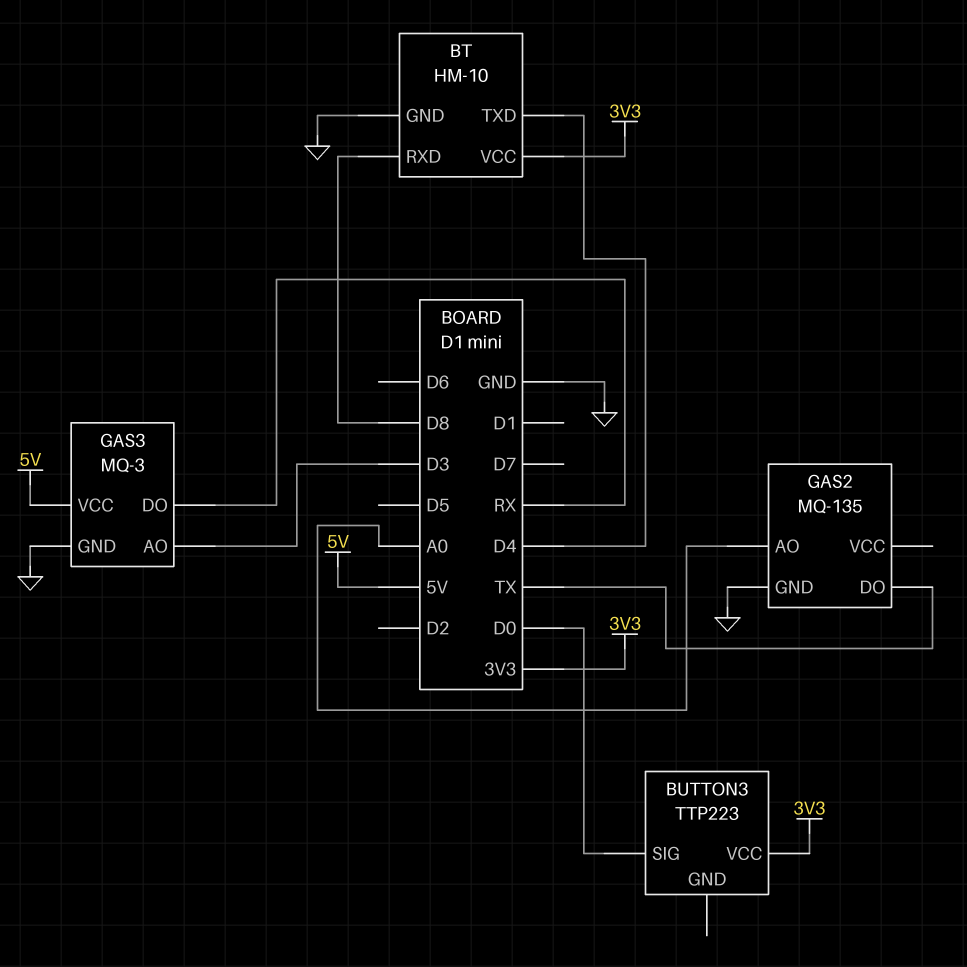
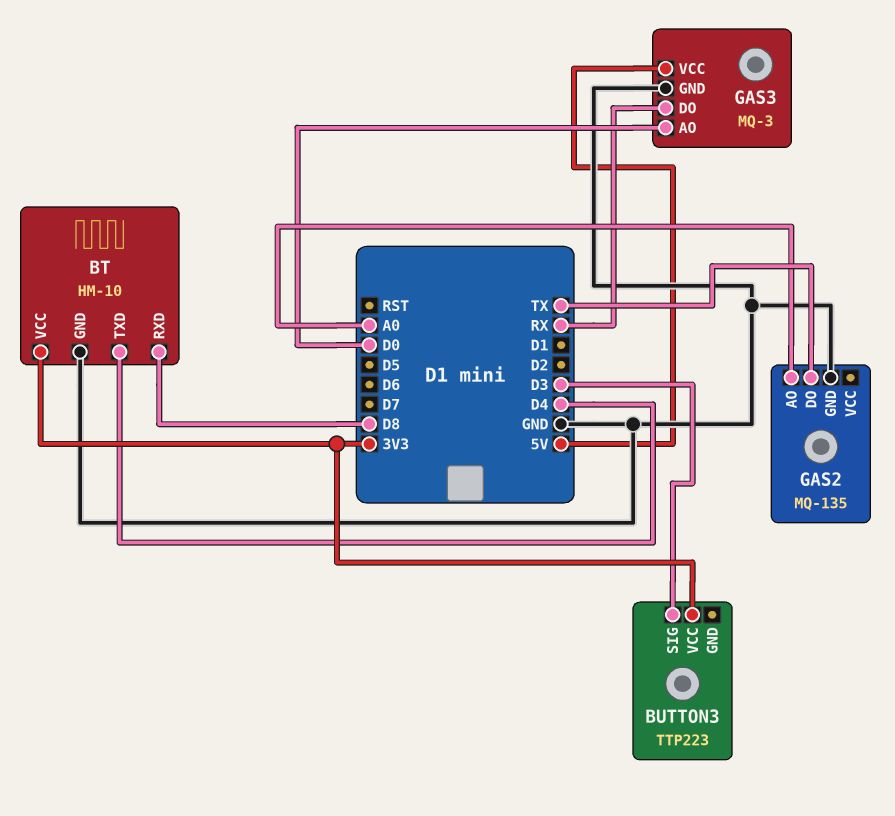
BUTTON3 pin SIG: D0 -> D3
GAS3 pin AO: D3 -> D0

